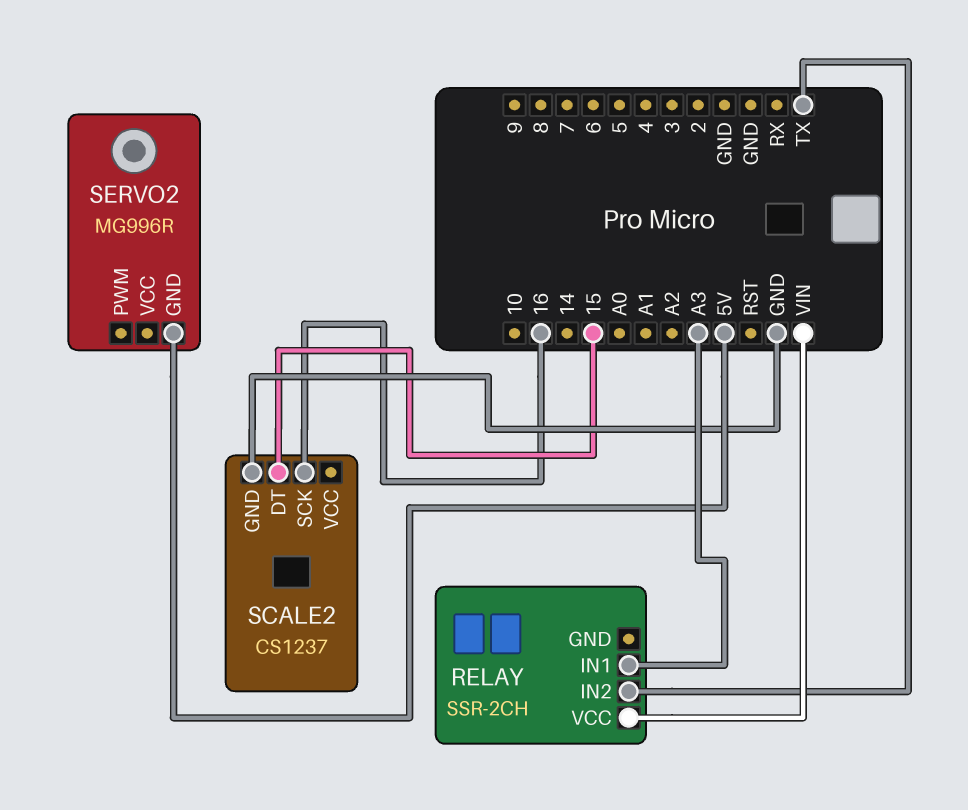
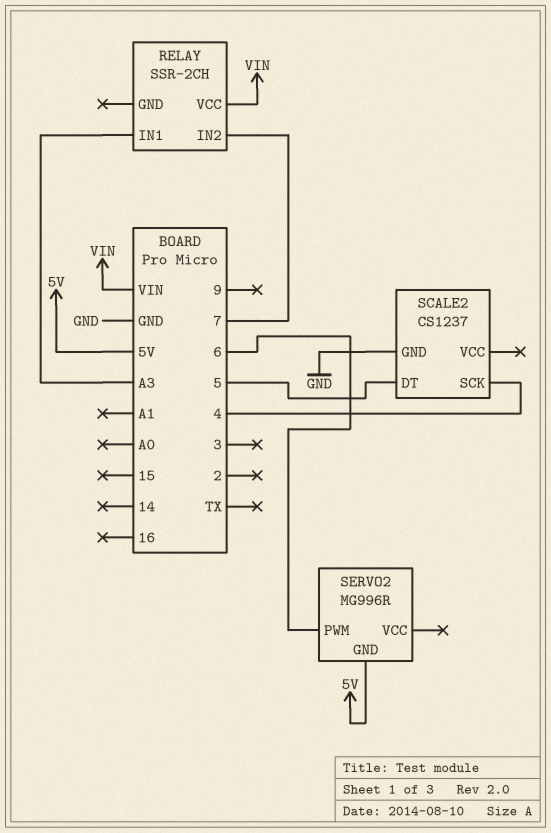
RELAY pin IN2: TX -> 7
SCALE2 pin DT: 15 -> 5
SCALE2 pin SCK: 16 -> 4
SERVO2 pin PWM: none -> 6

